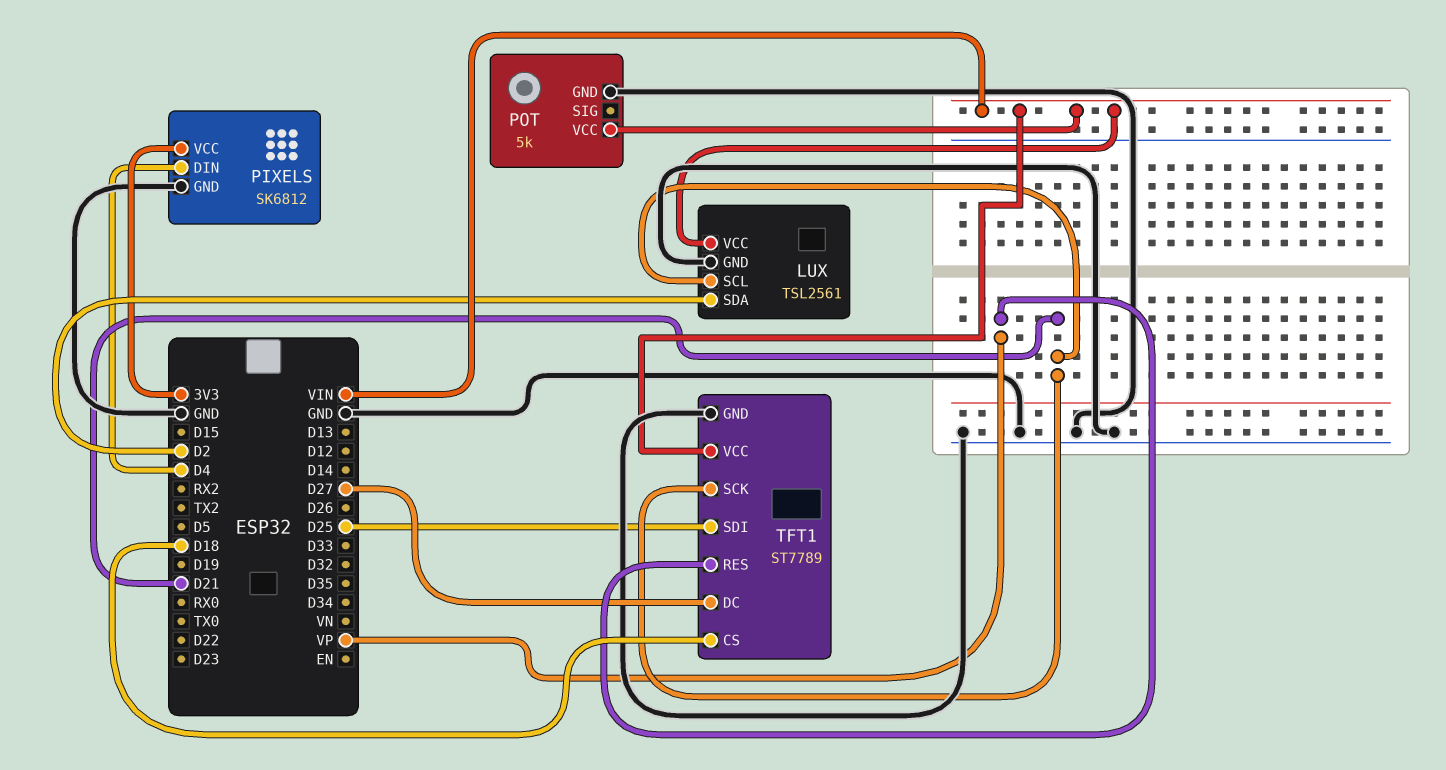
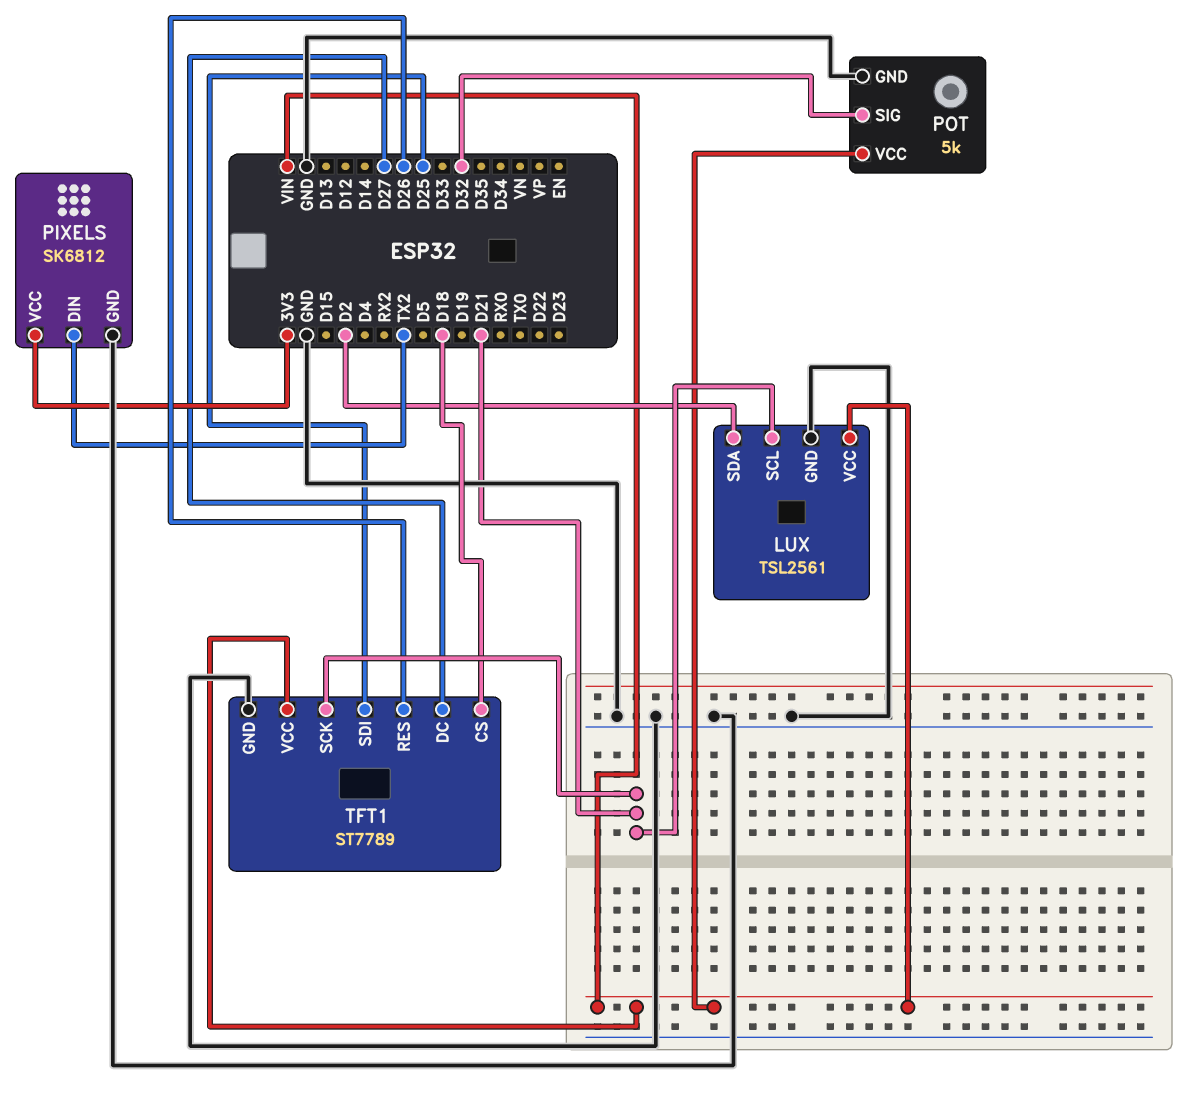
PIXELS pin DIN: D4 -> TX2
POT pin SIG: none -> D32
TFT1 pin RES: VP -> D26

